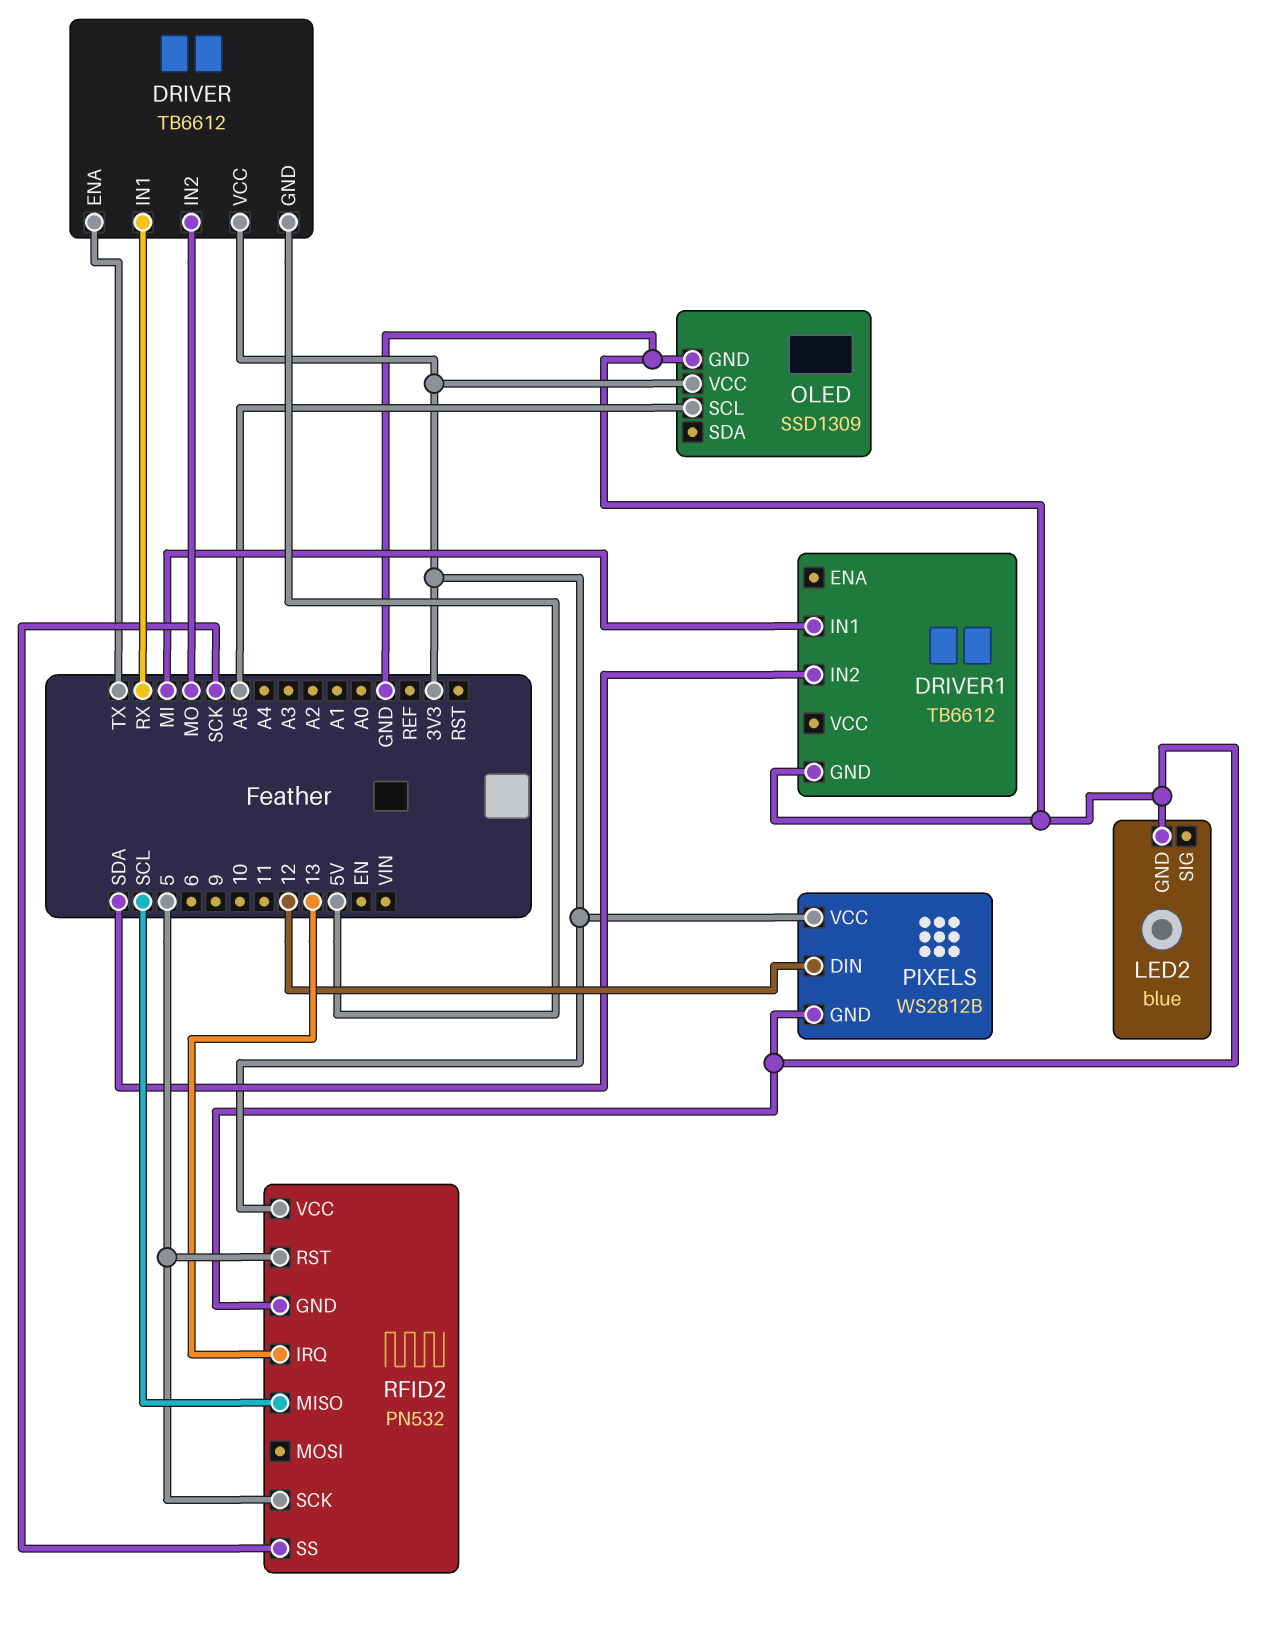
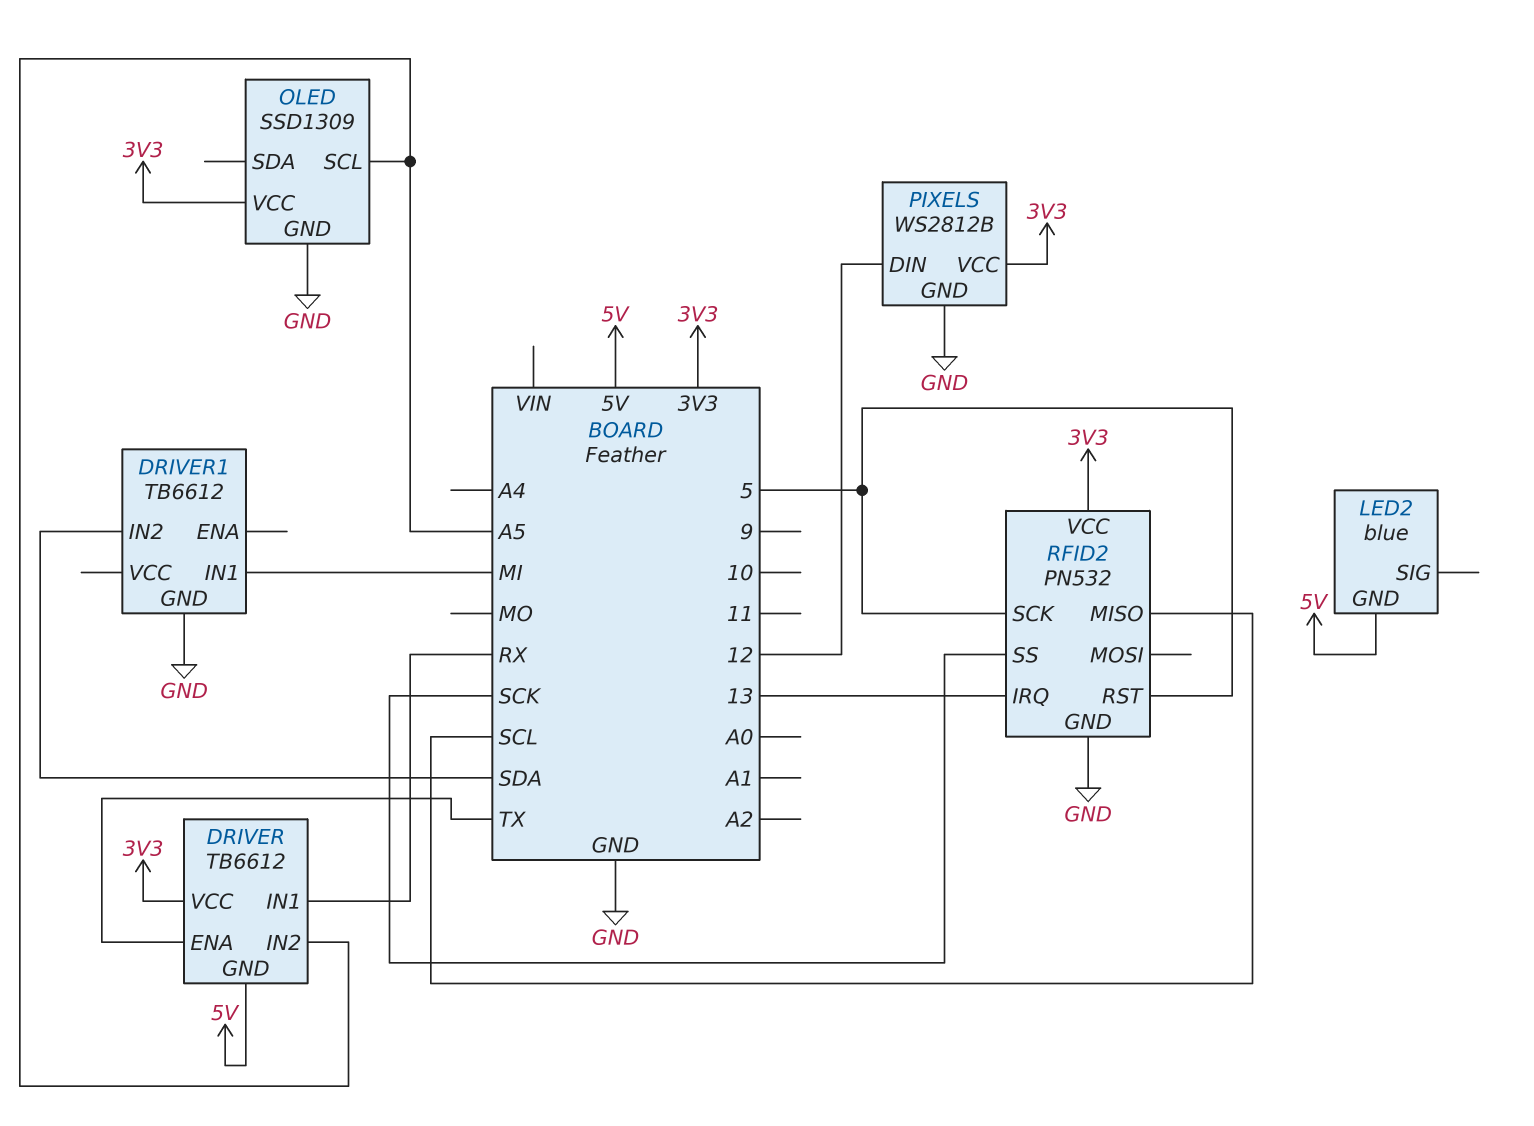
DRIVER pin IN2: MO -> A5
LED2 pin GND: GND -> 5V

